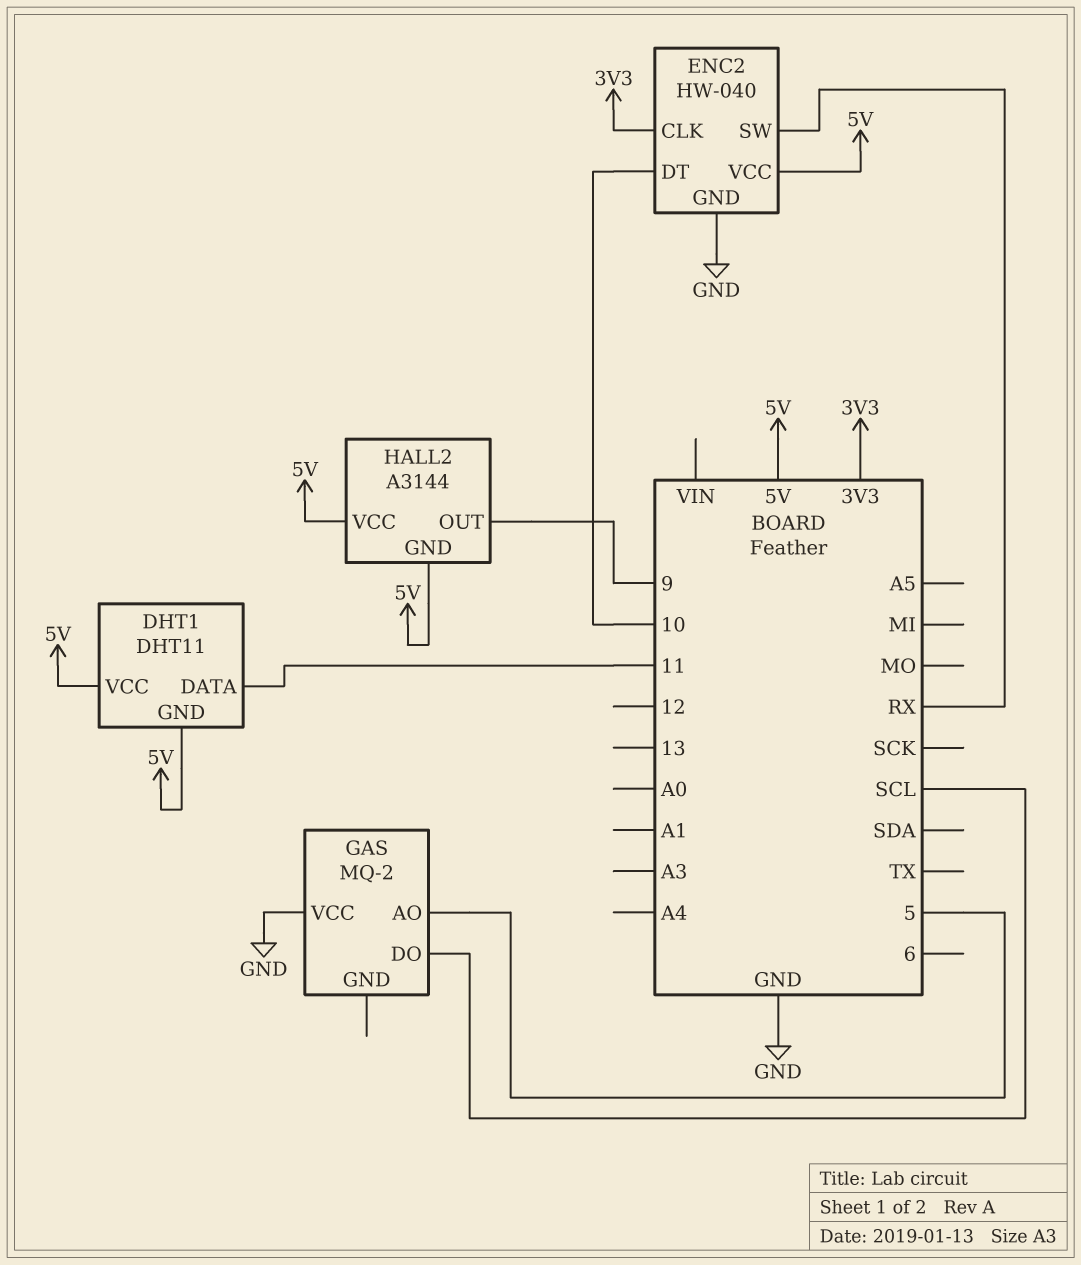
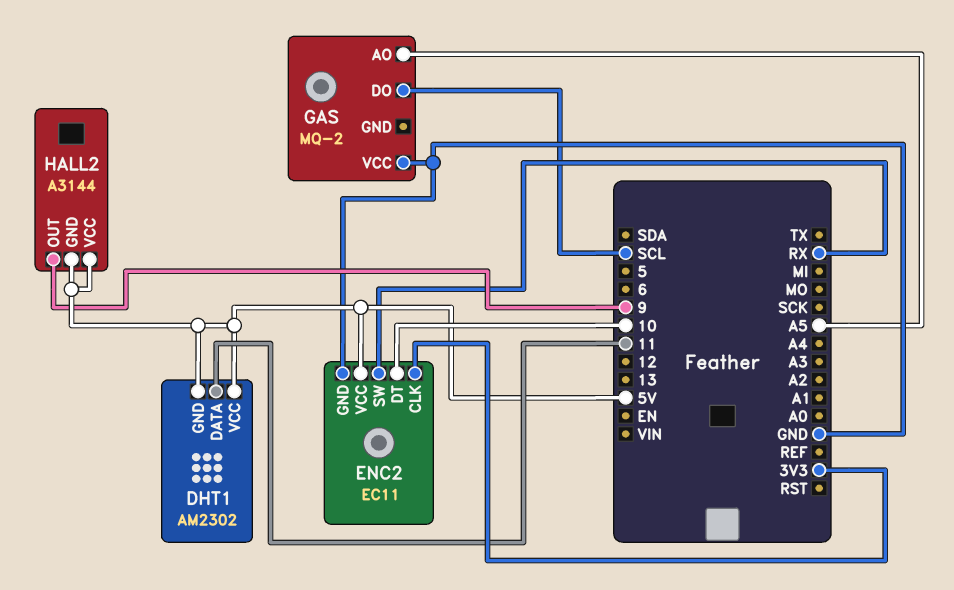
DHT1: DHT11 -> AM2302
ENC2: HW-040 -> EC11
GAS pin AO: 5 -> A5

